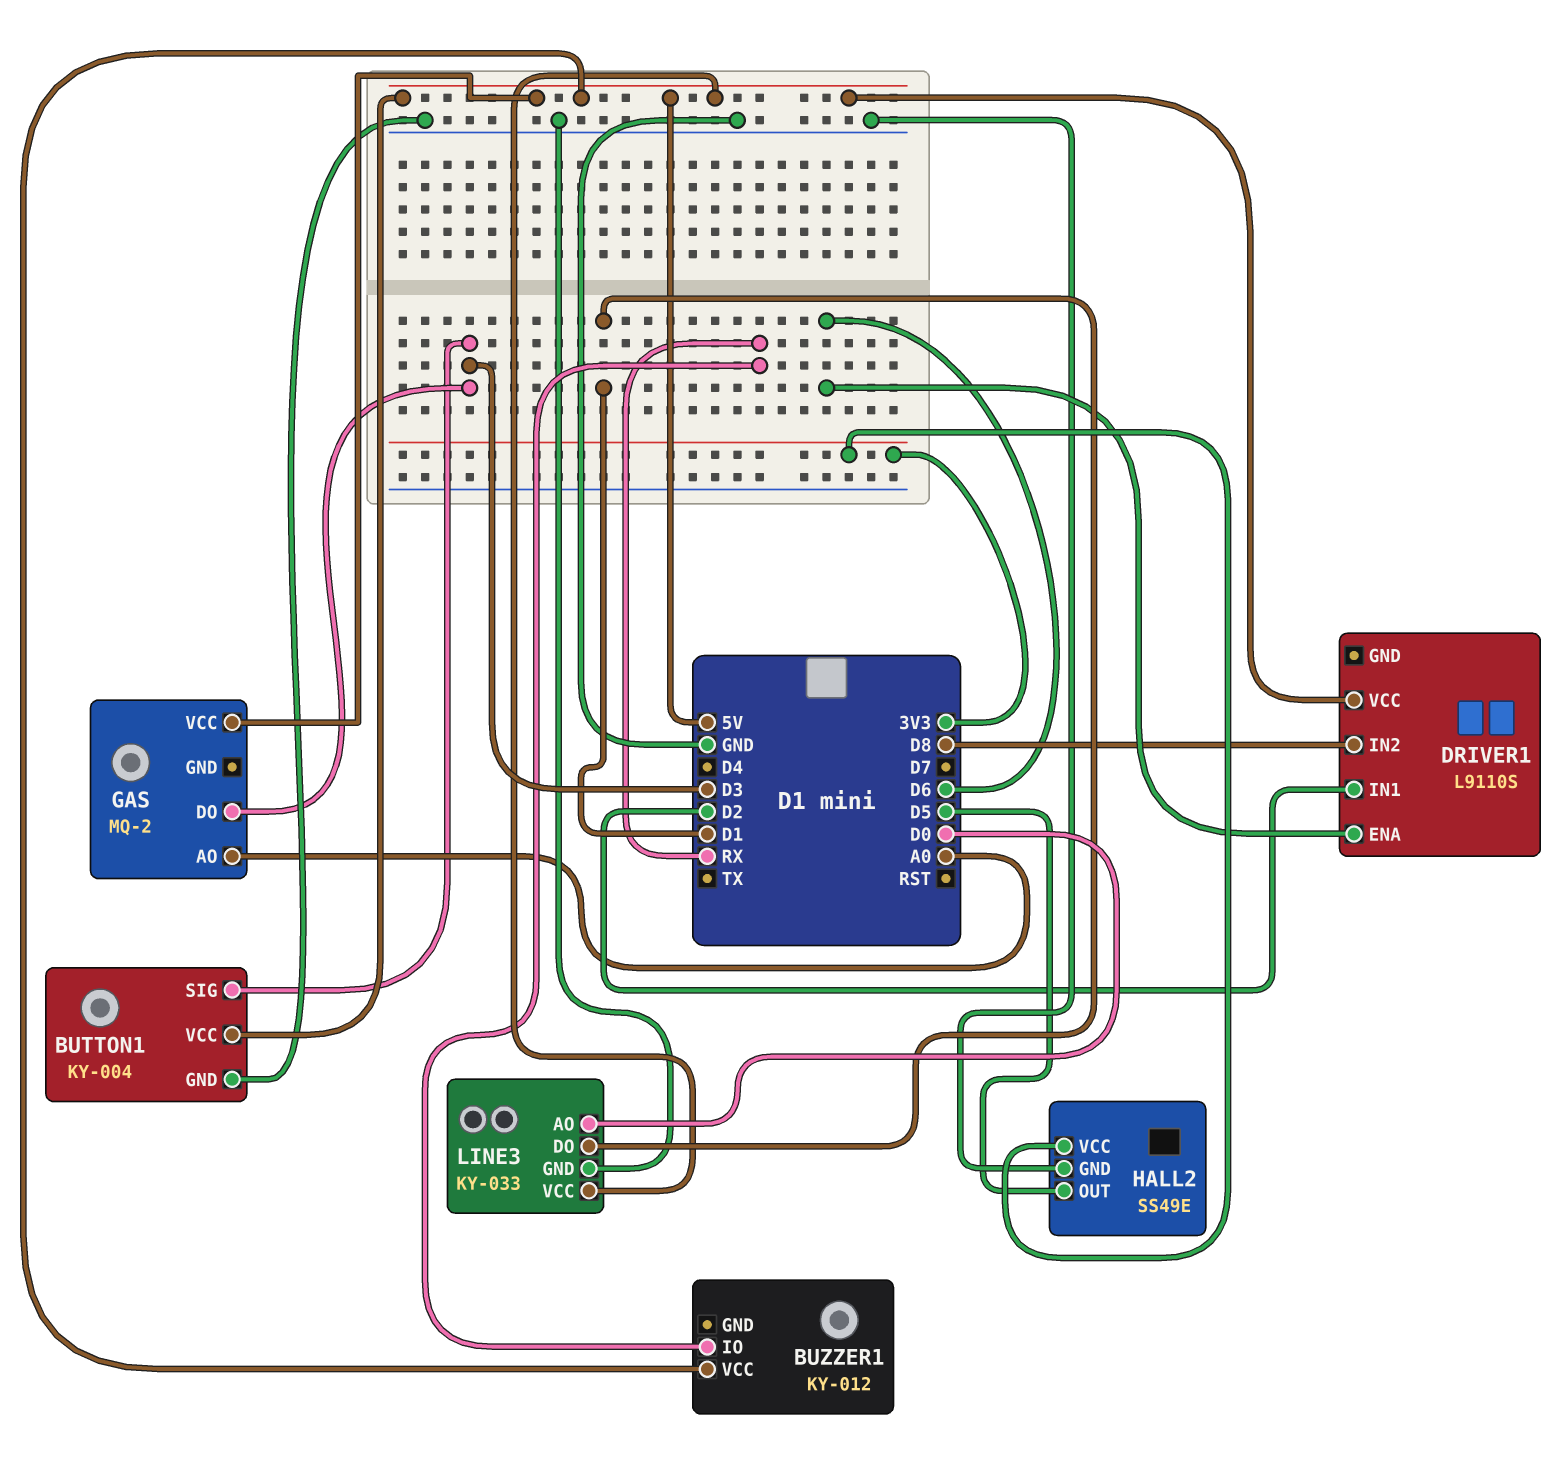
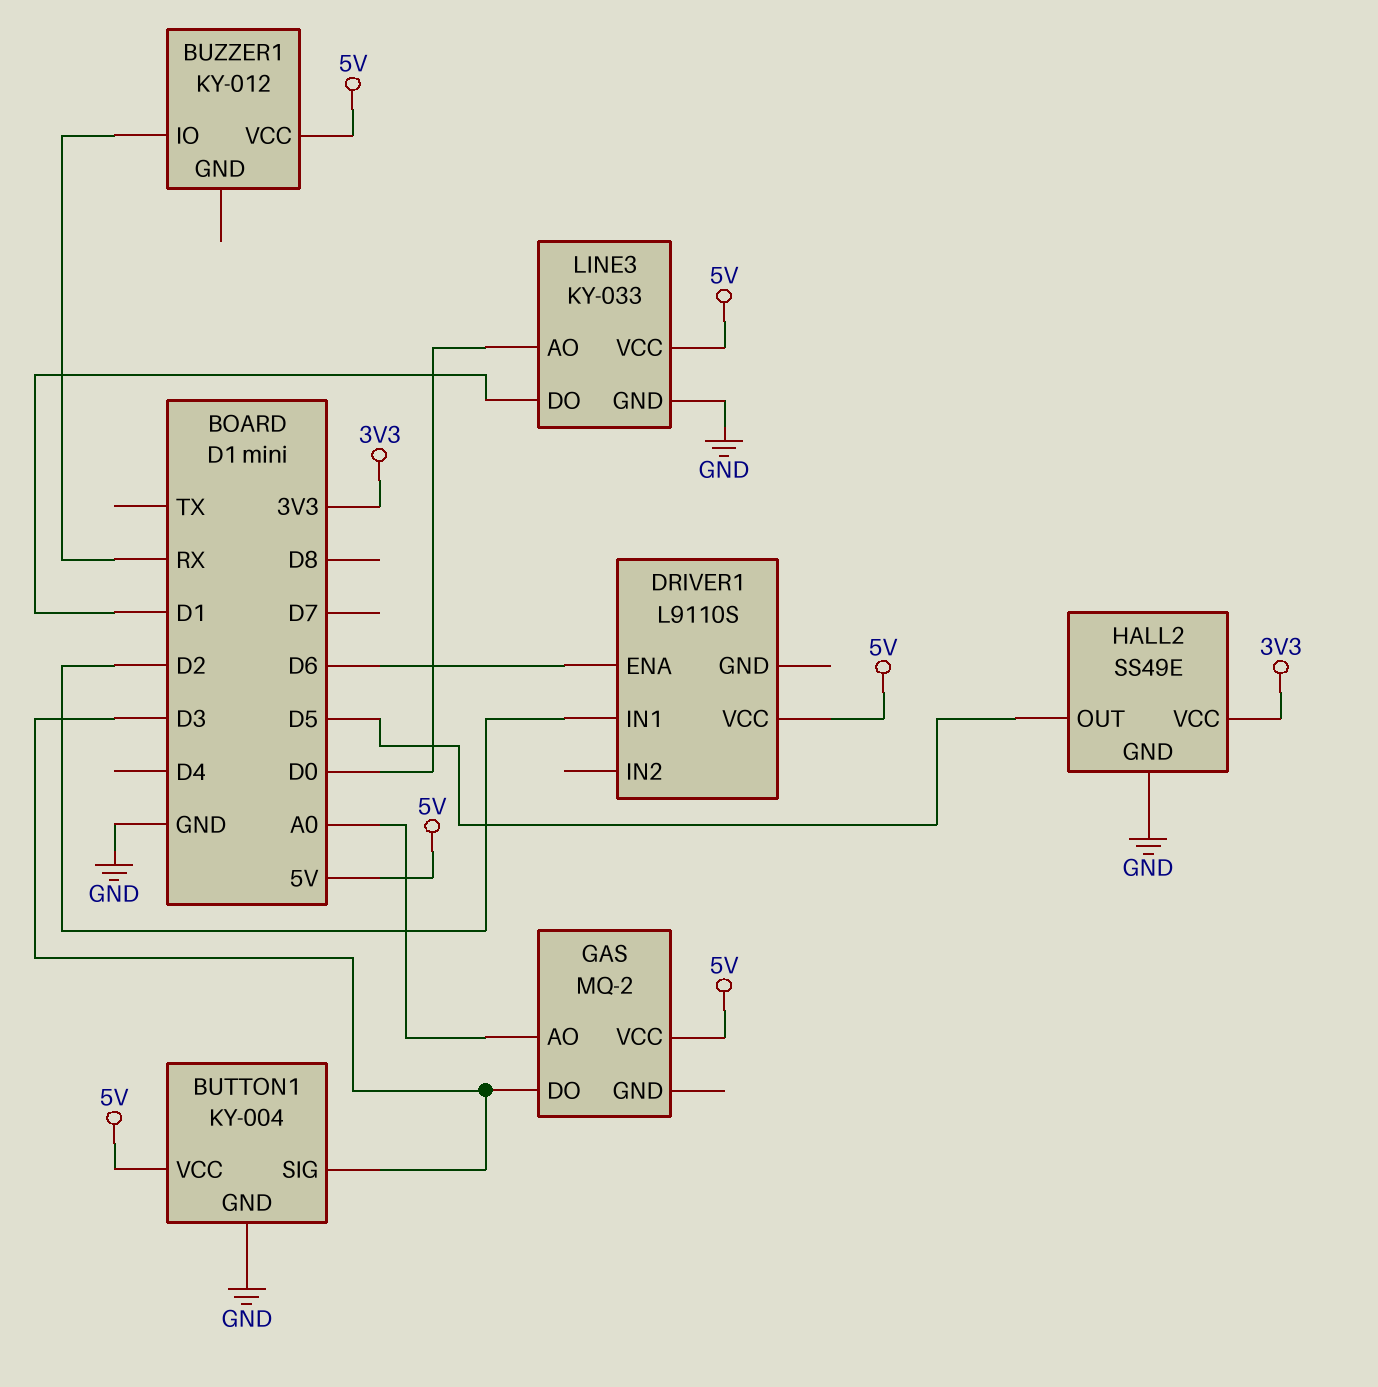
DRIVER1 pin IN2: D8 -> none

